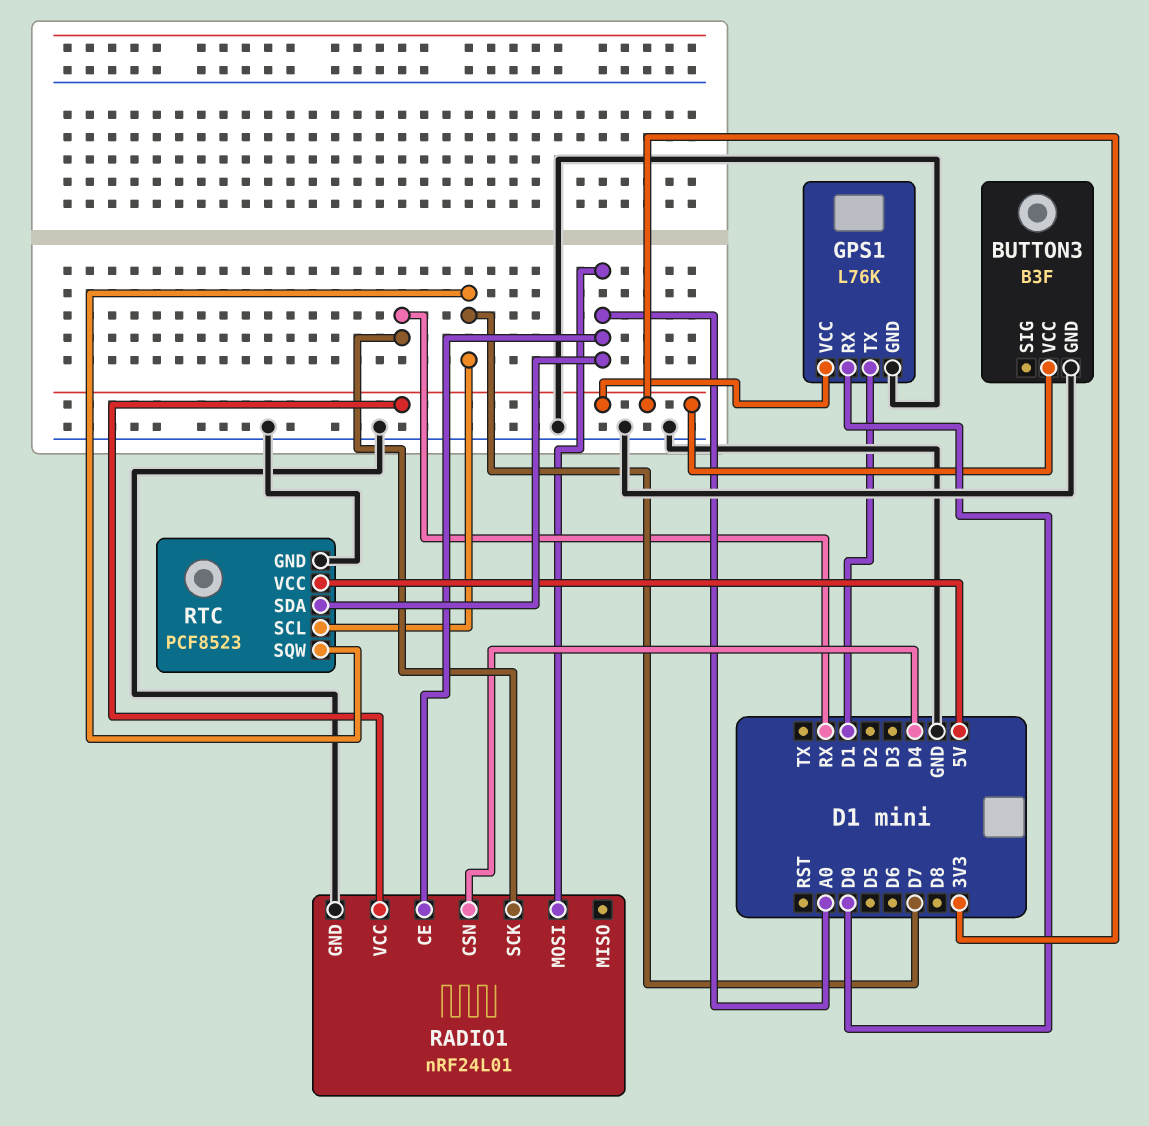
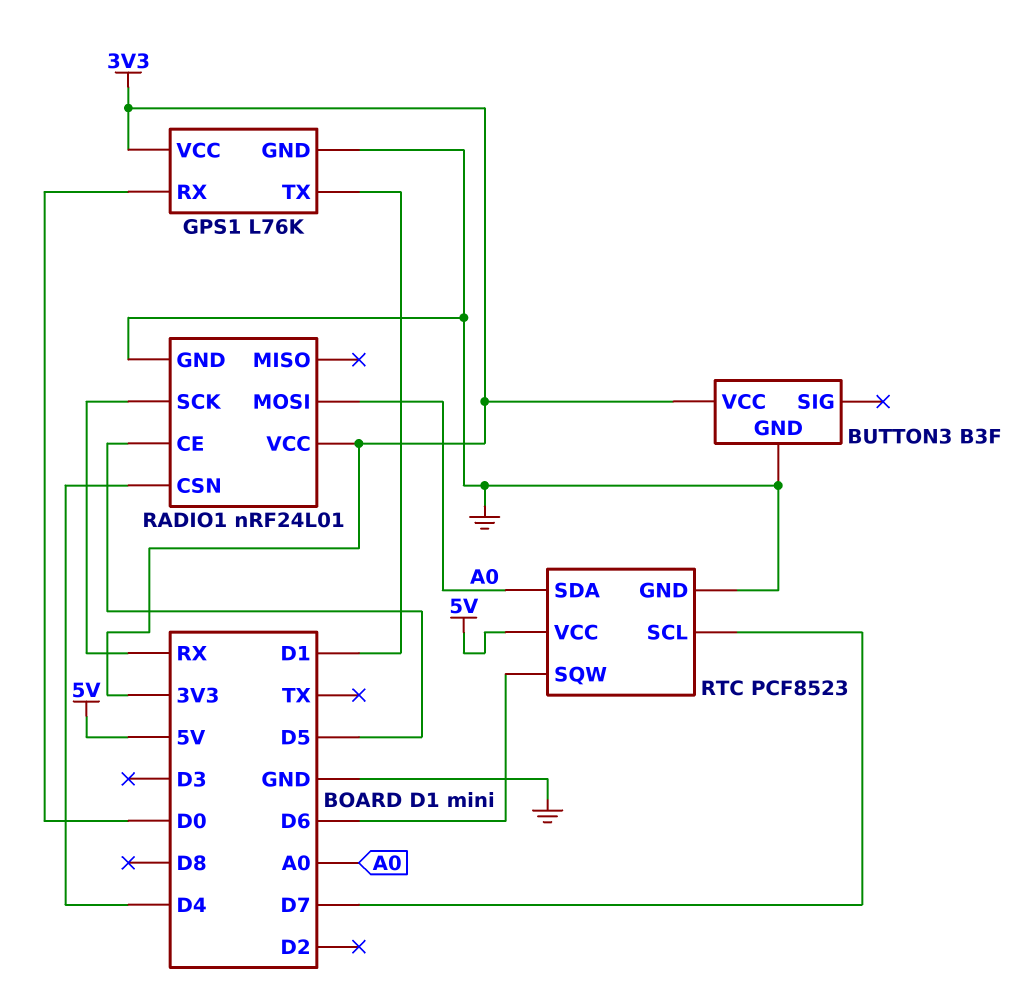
RADIO1 pin CE: A0 -> D5
RTC pin SQW: D7 -> D6

